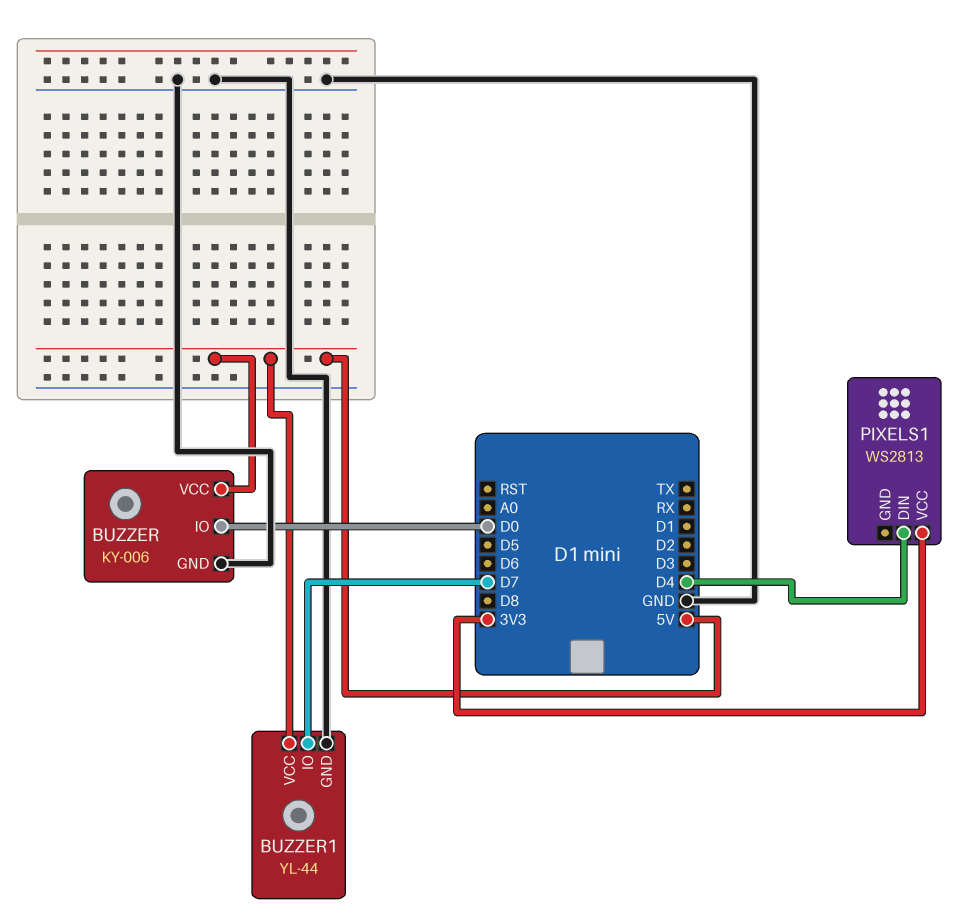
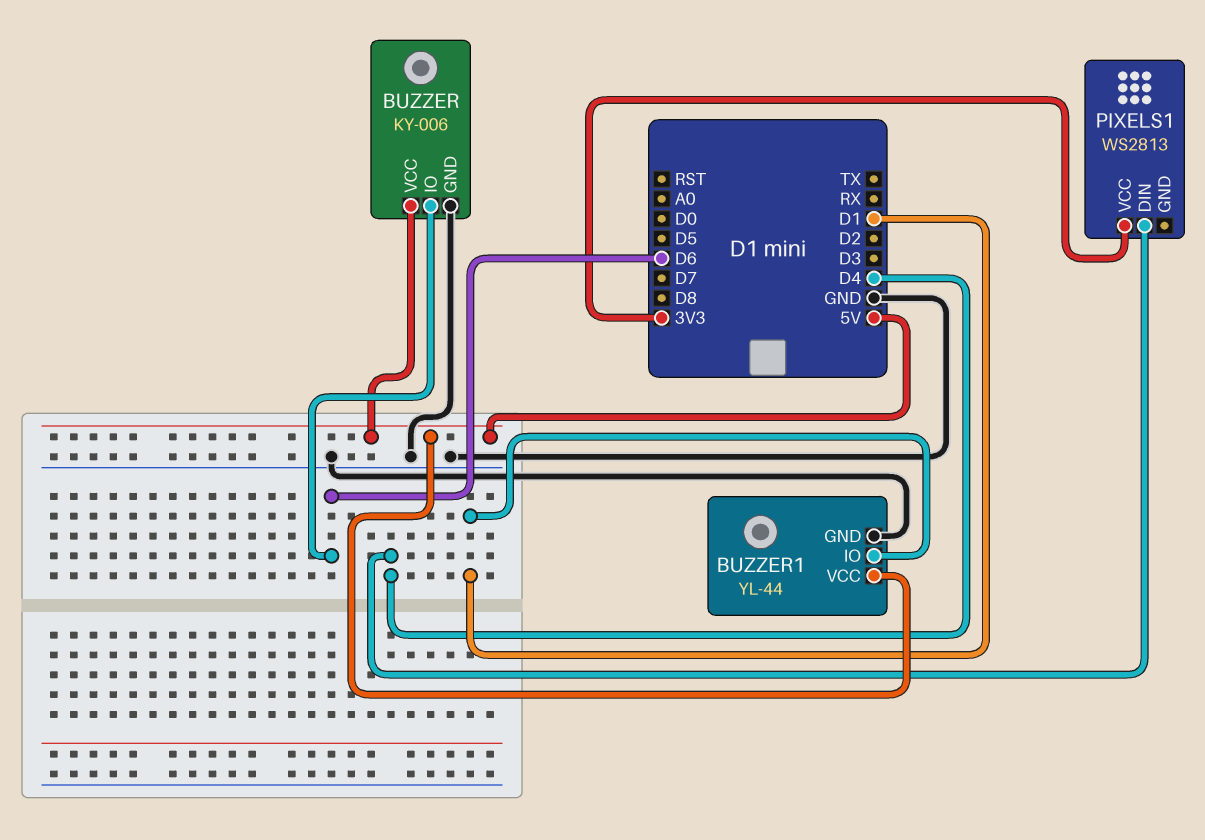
BUZZER pin IO: D0 -> D6
BUZZER1 pin IO: D7 -> D1

